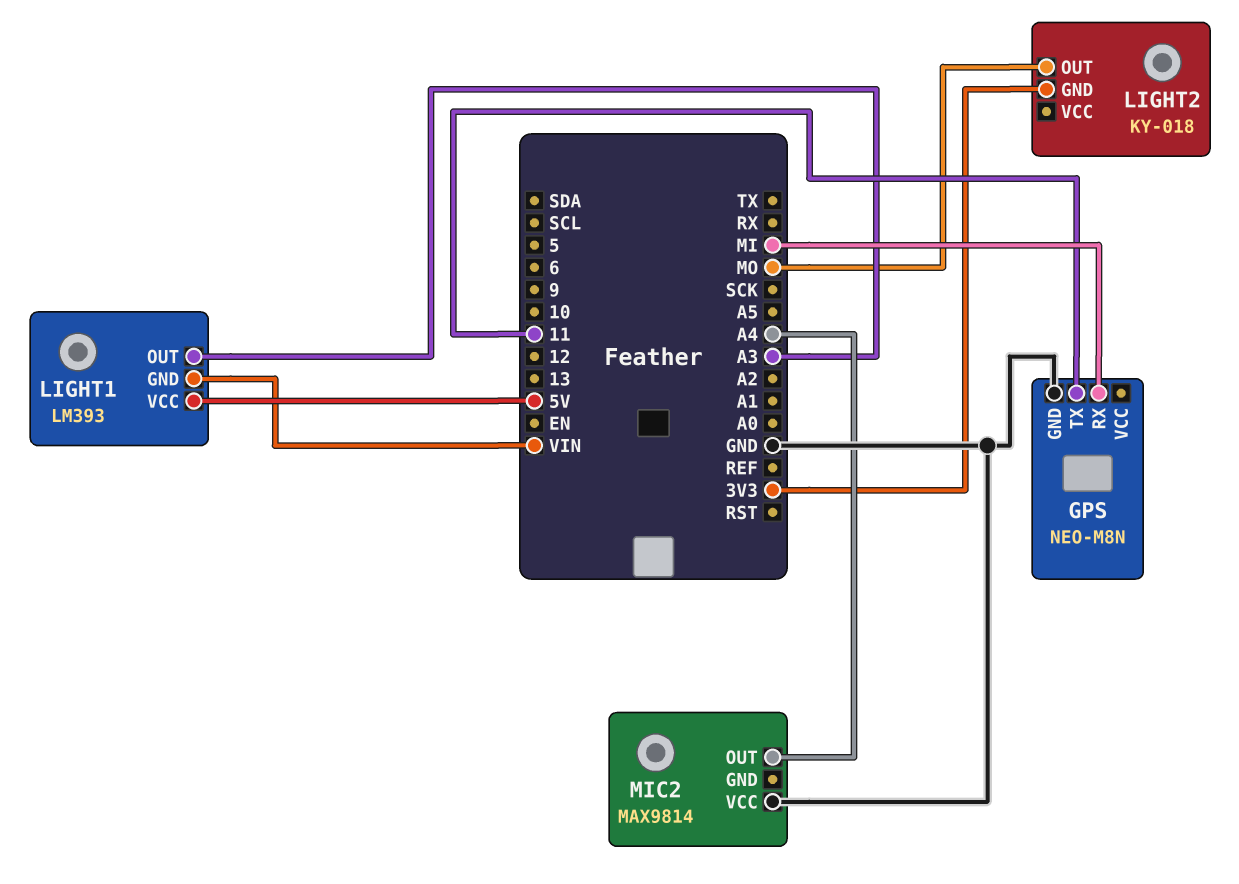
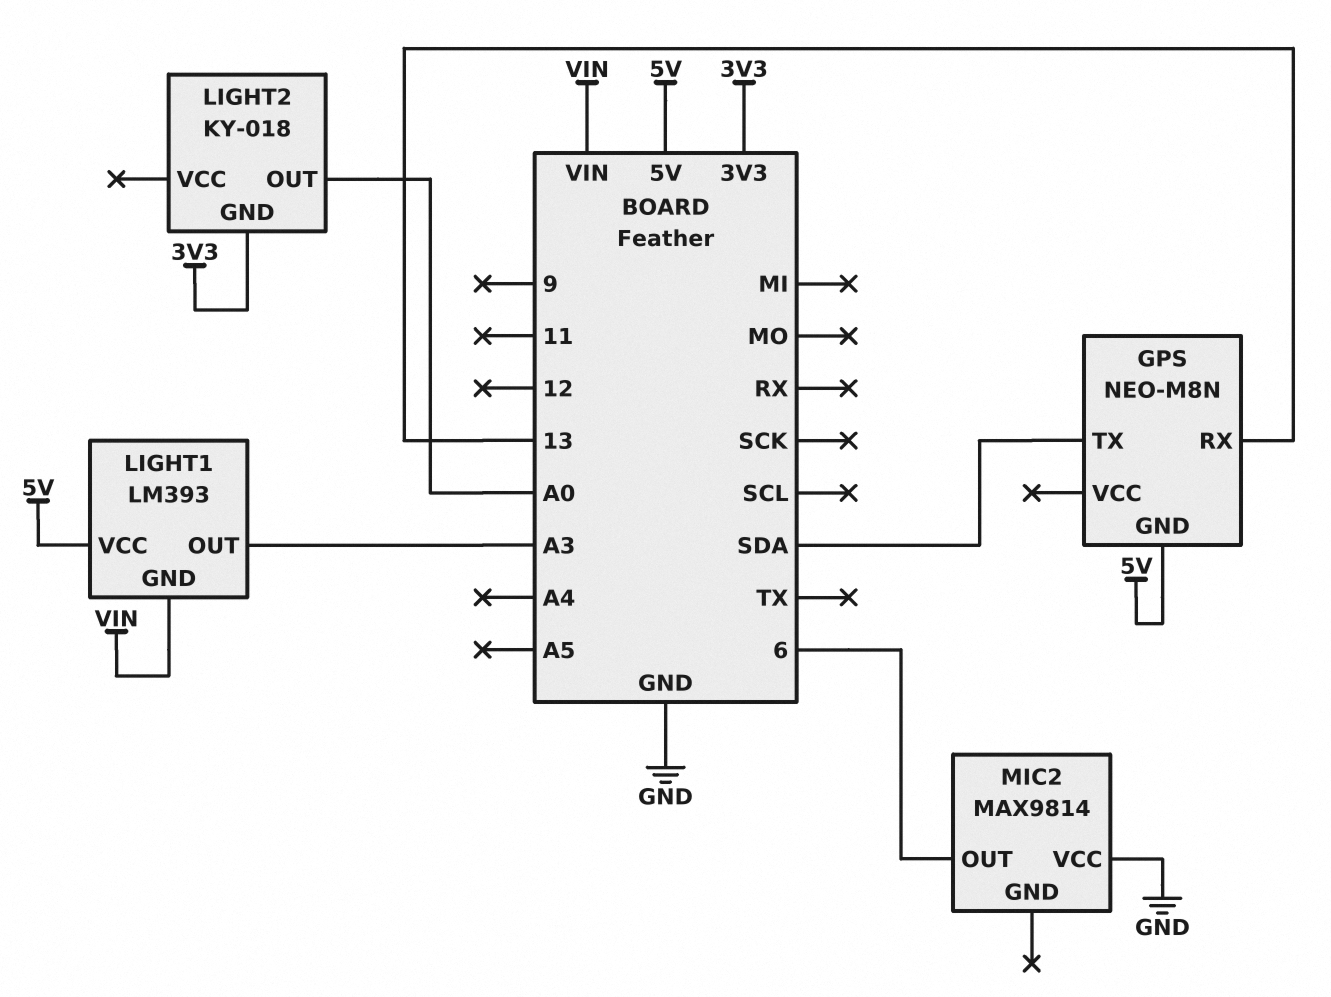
GPS pin GND: GND -> 5V
GPS pin RX: MI -> 13
GPS pin TX: 11 -> SDA
LIGHT2 pin OUT: MO -> A0
MIC2 pin OUT: A4 -> 6

